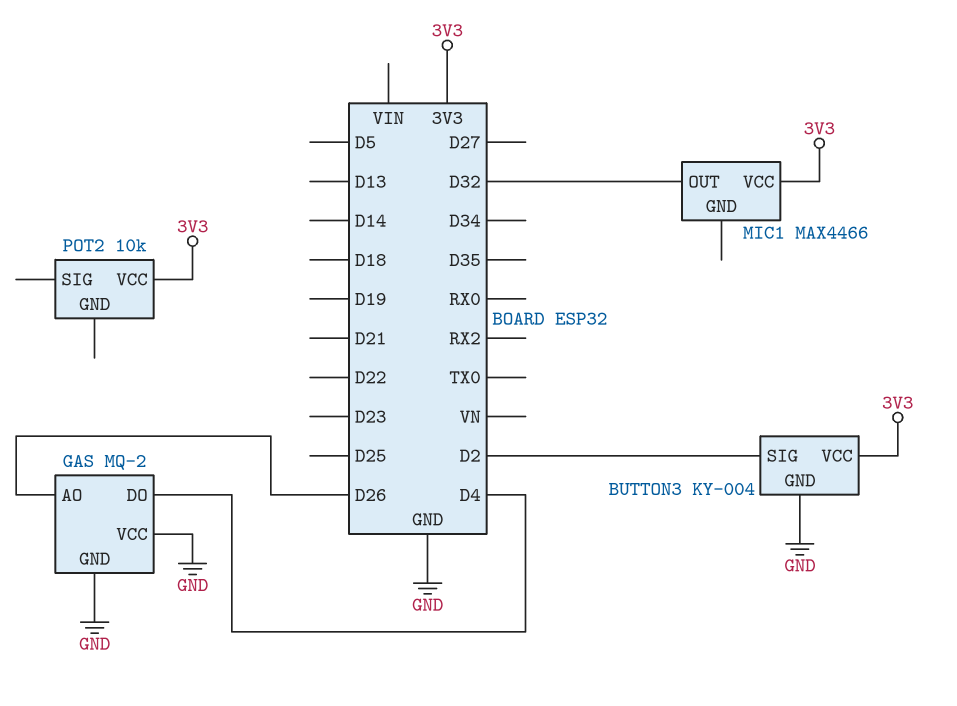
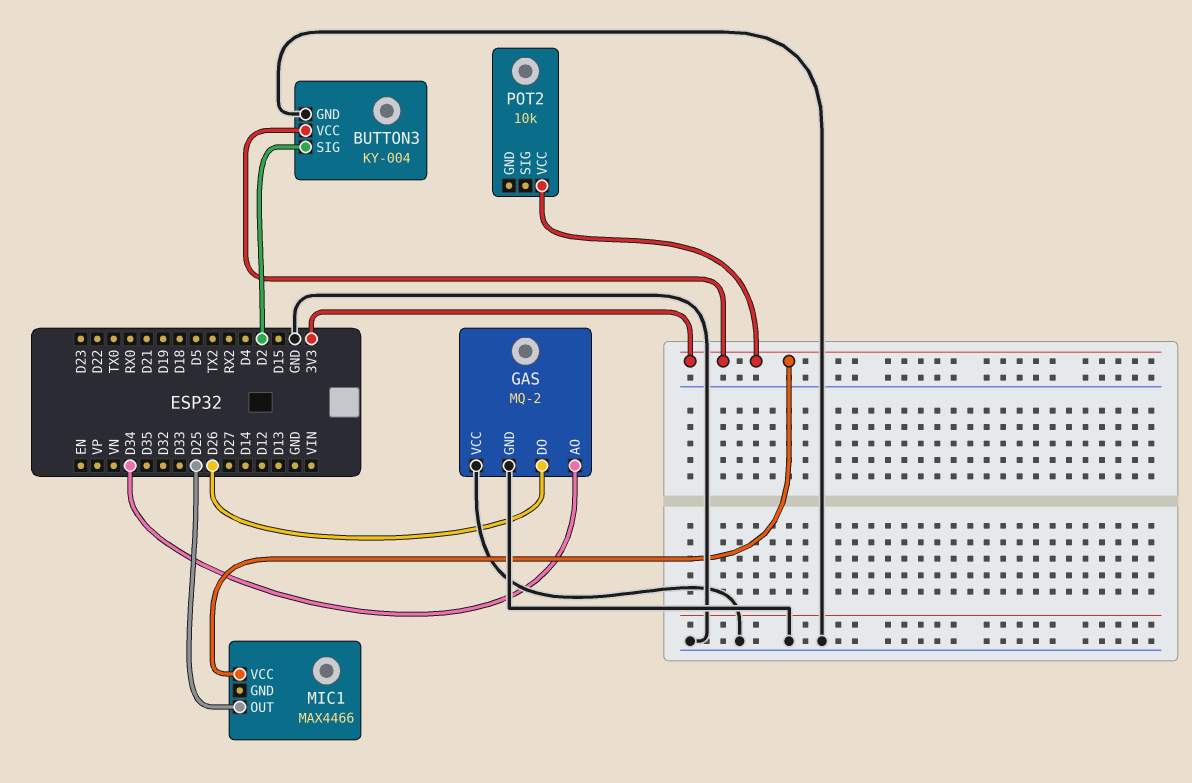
GAS pin AO: D26 -> D34
GAS pin DO: D4 -> D26
MIC1 pin OUT: D32 -> D25

